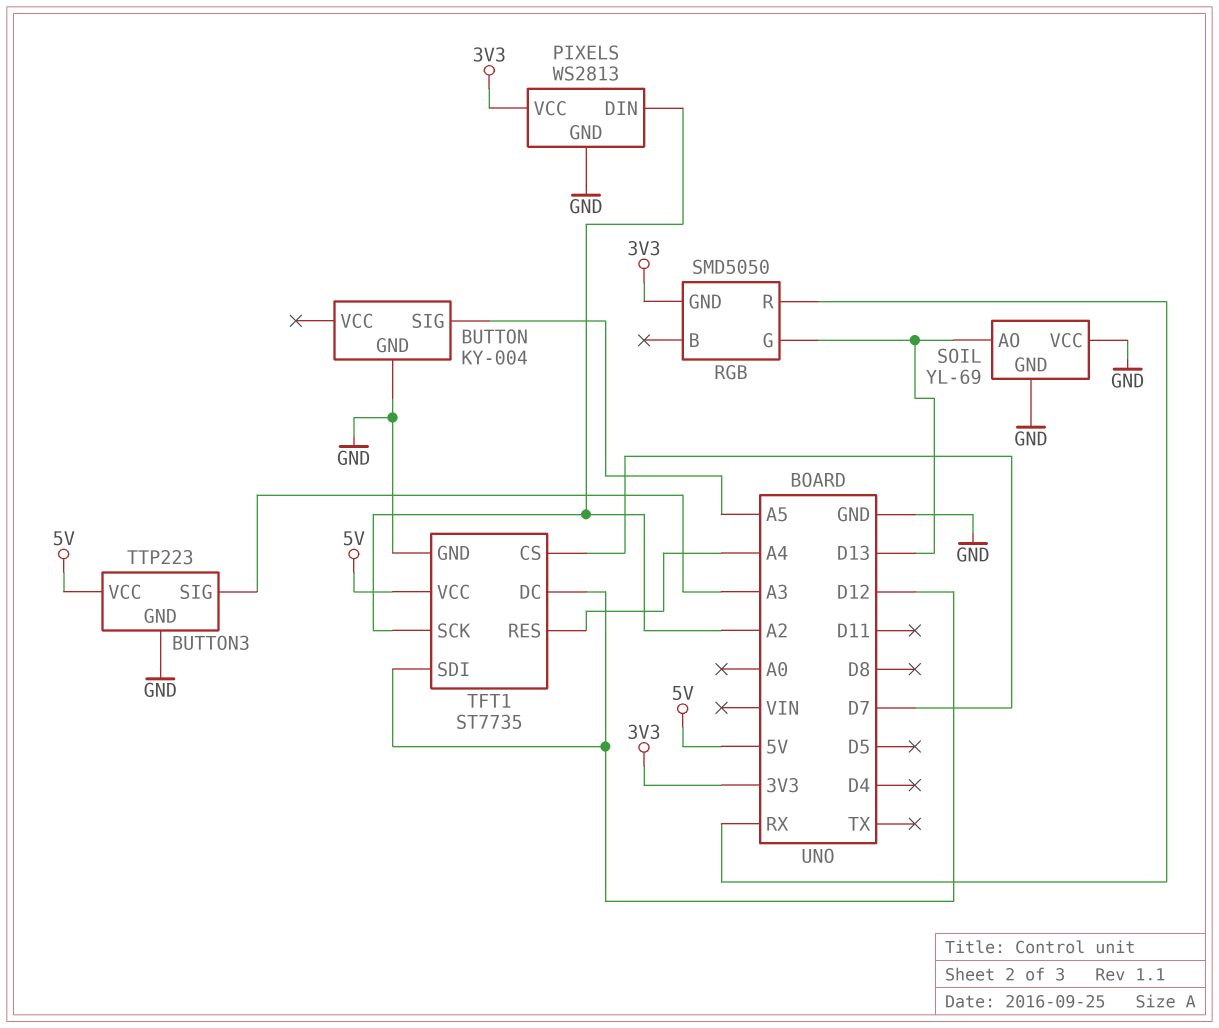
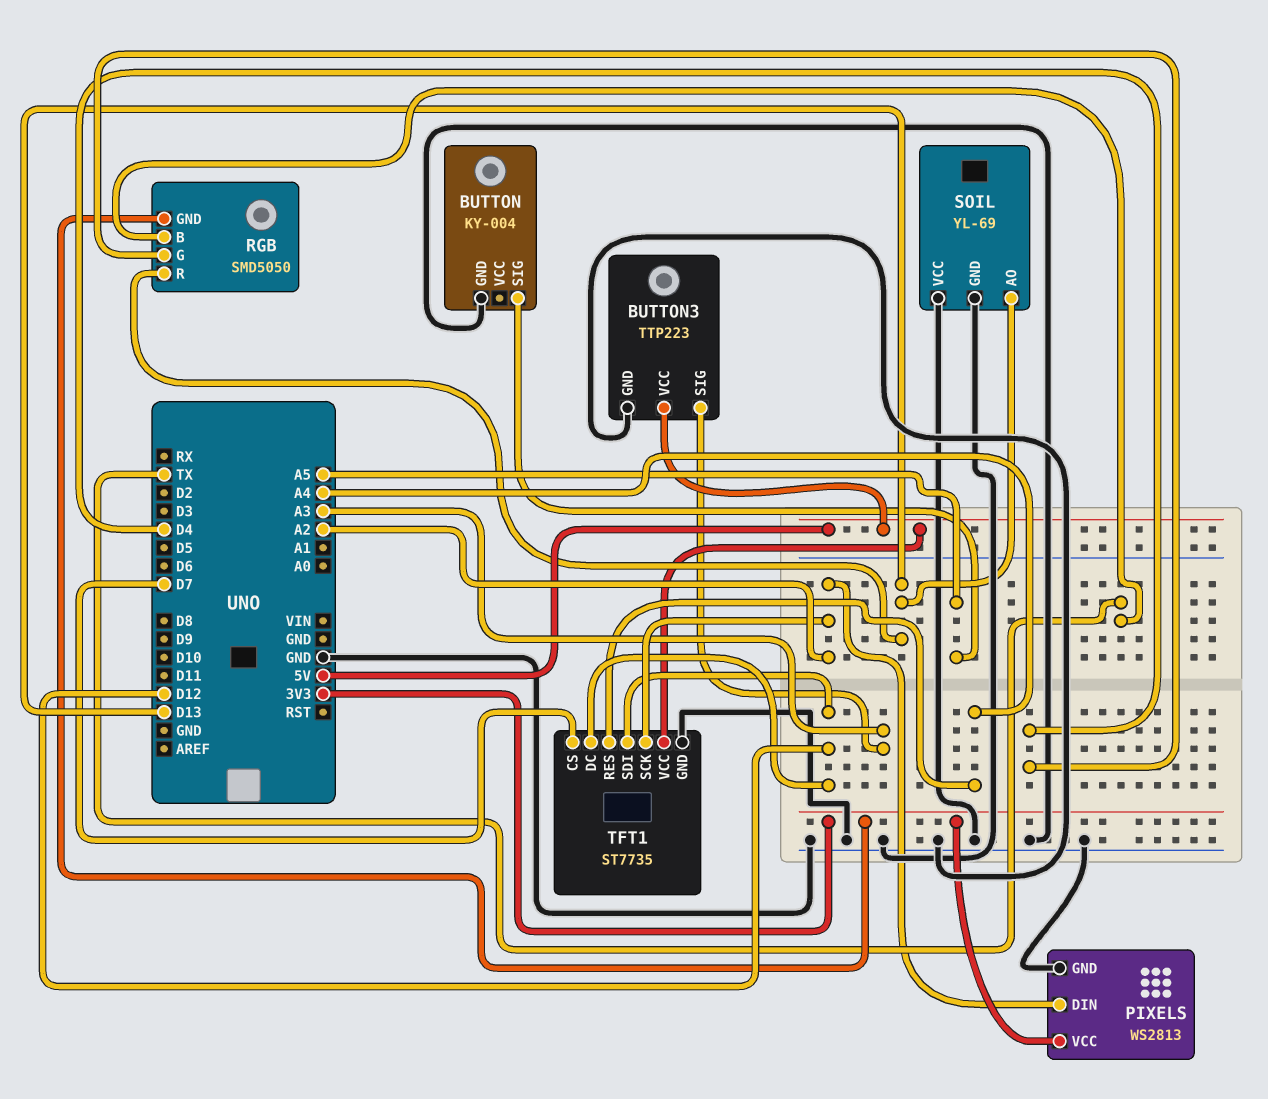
RGB pin B: none -> TX
RGB pin G: D13 -> D4
RGB pin R: RX -> D13

